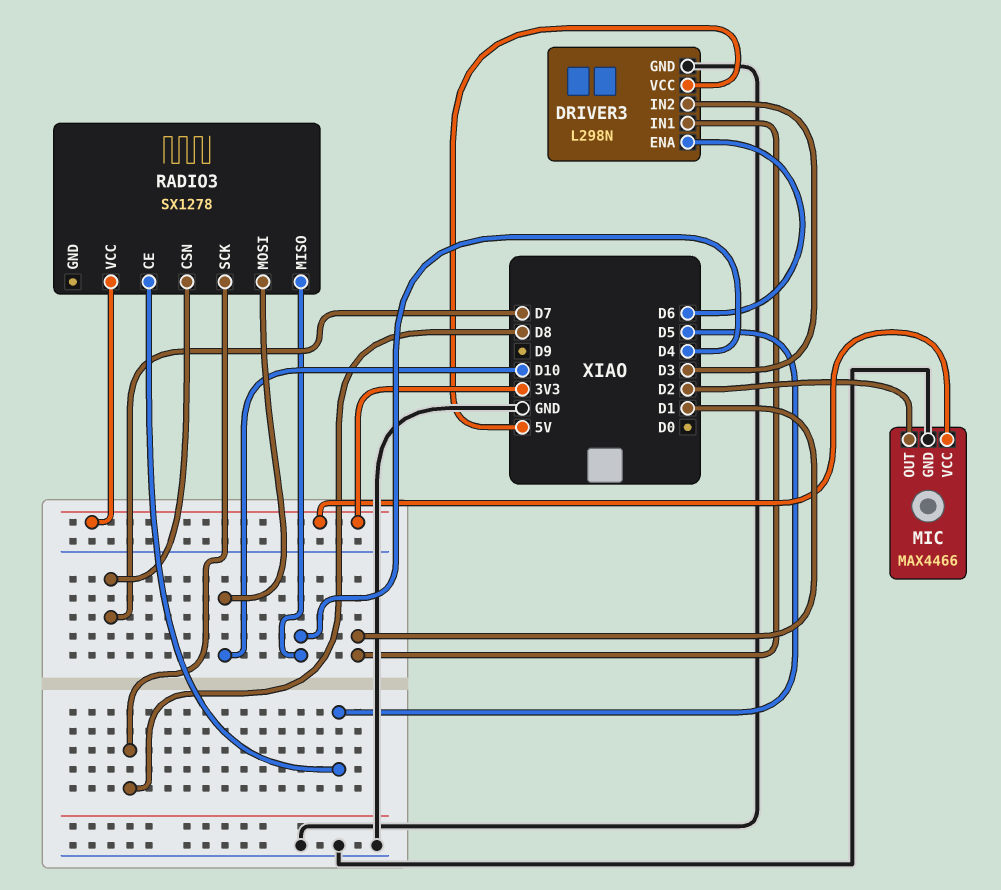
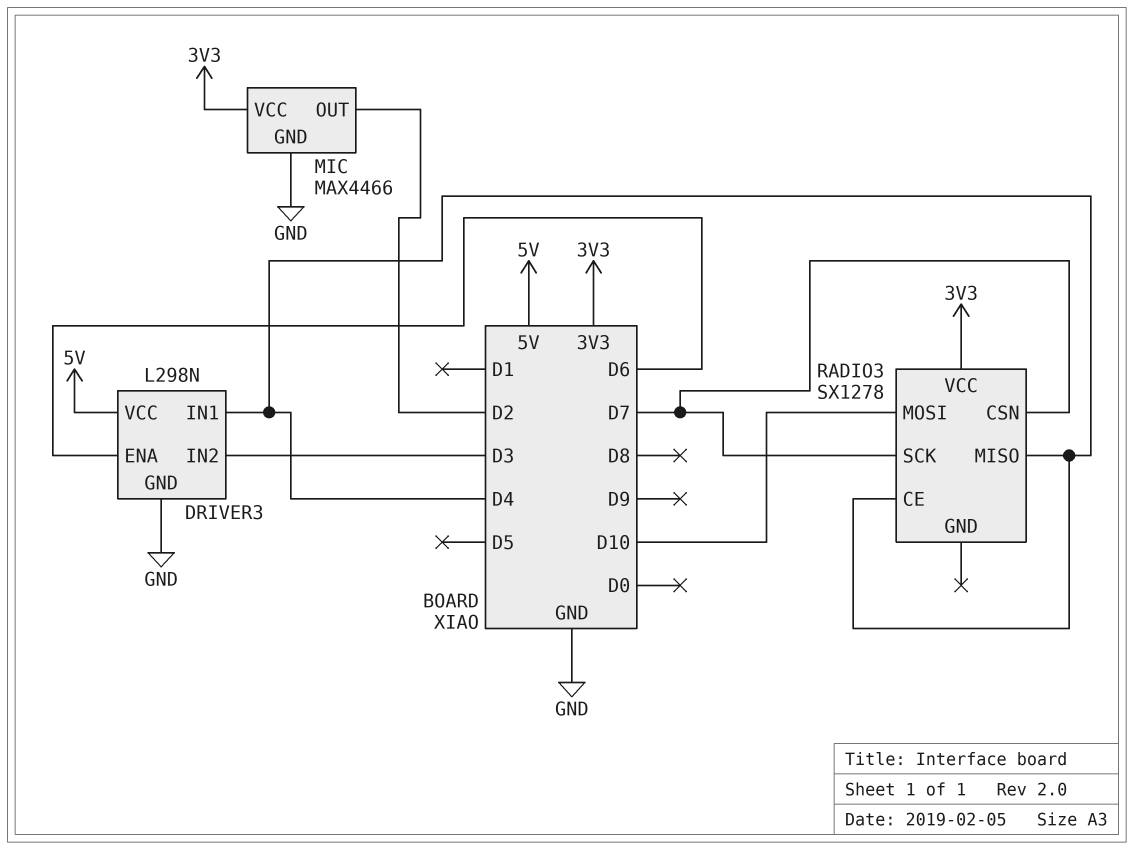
DRIVER3 pin IN1: D1 -> D4
RADIO3 pin CE: D5 -> D4
RADIO3 pin SCK: D8 -> D7

